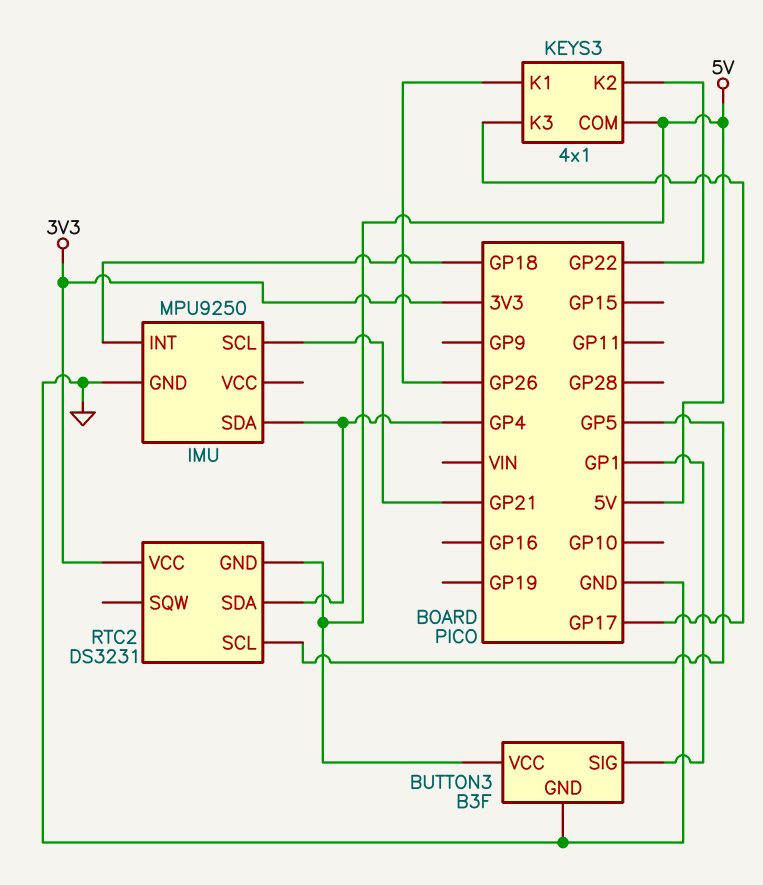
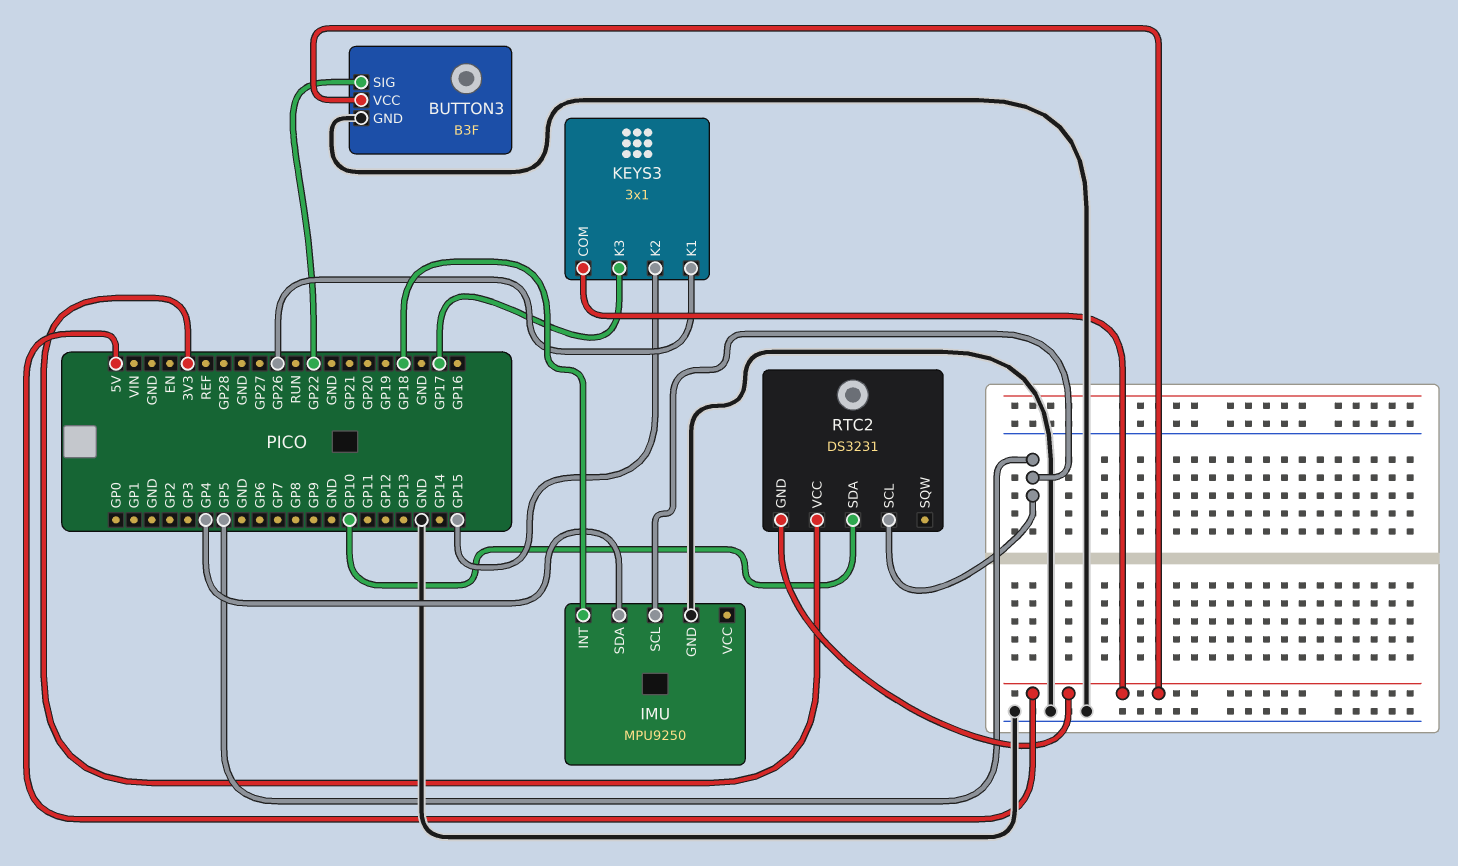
BUTTON3 pin SIG: GP1 -> GP22
IMU pin SCL: GP21 -> GP5
KEYS3: 4x1 -> 3x1
KEYS3 pin K2: GP22 -> GP15
RTC2 pin SDA: GP4 -> GP10

